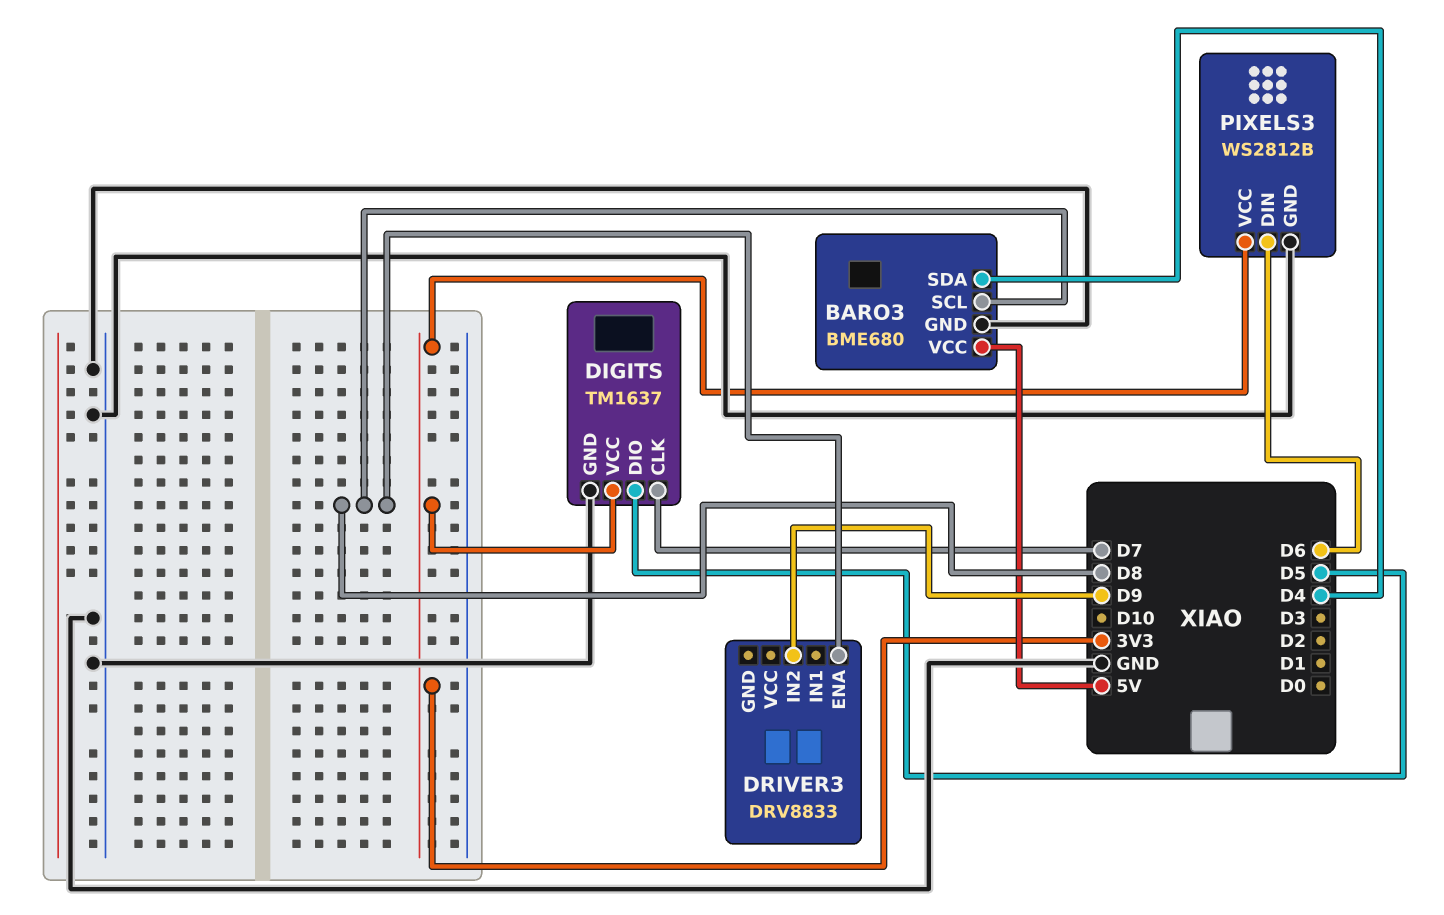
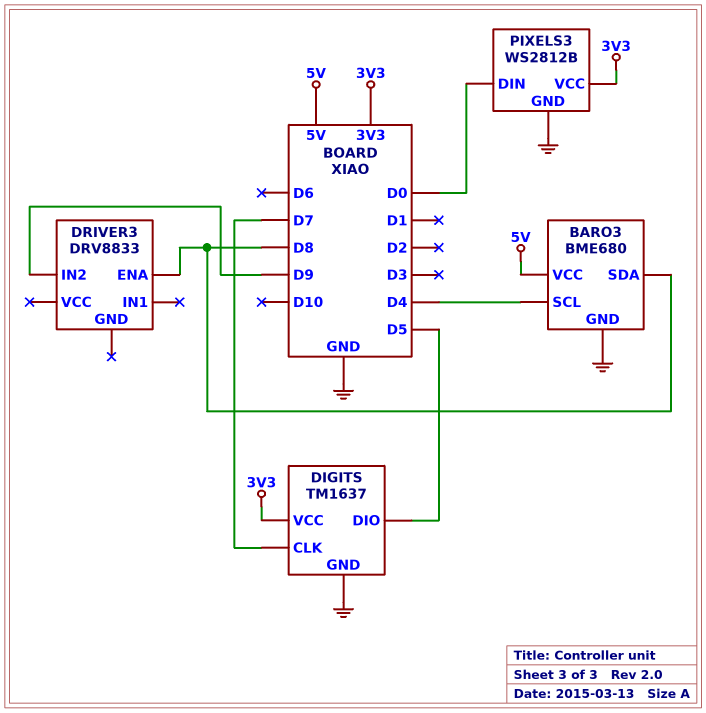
BARO3 pin SCL: D8 -> D4
BARO3 pin SDA: D4 -> D8
PIXELS3 pin DIN: D6 -> D0

